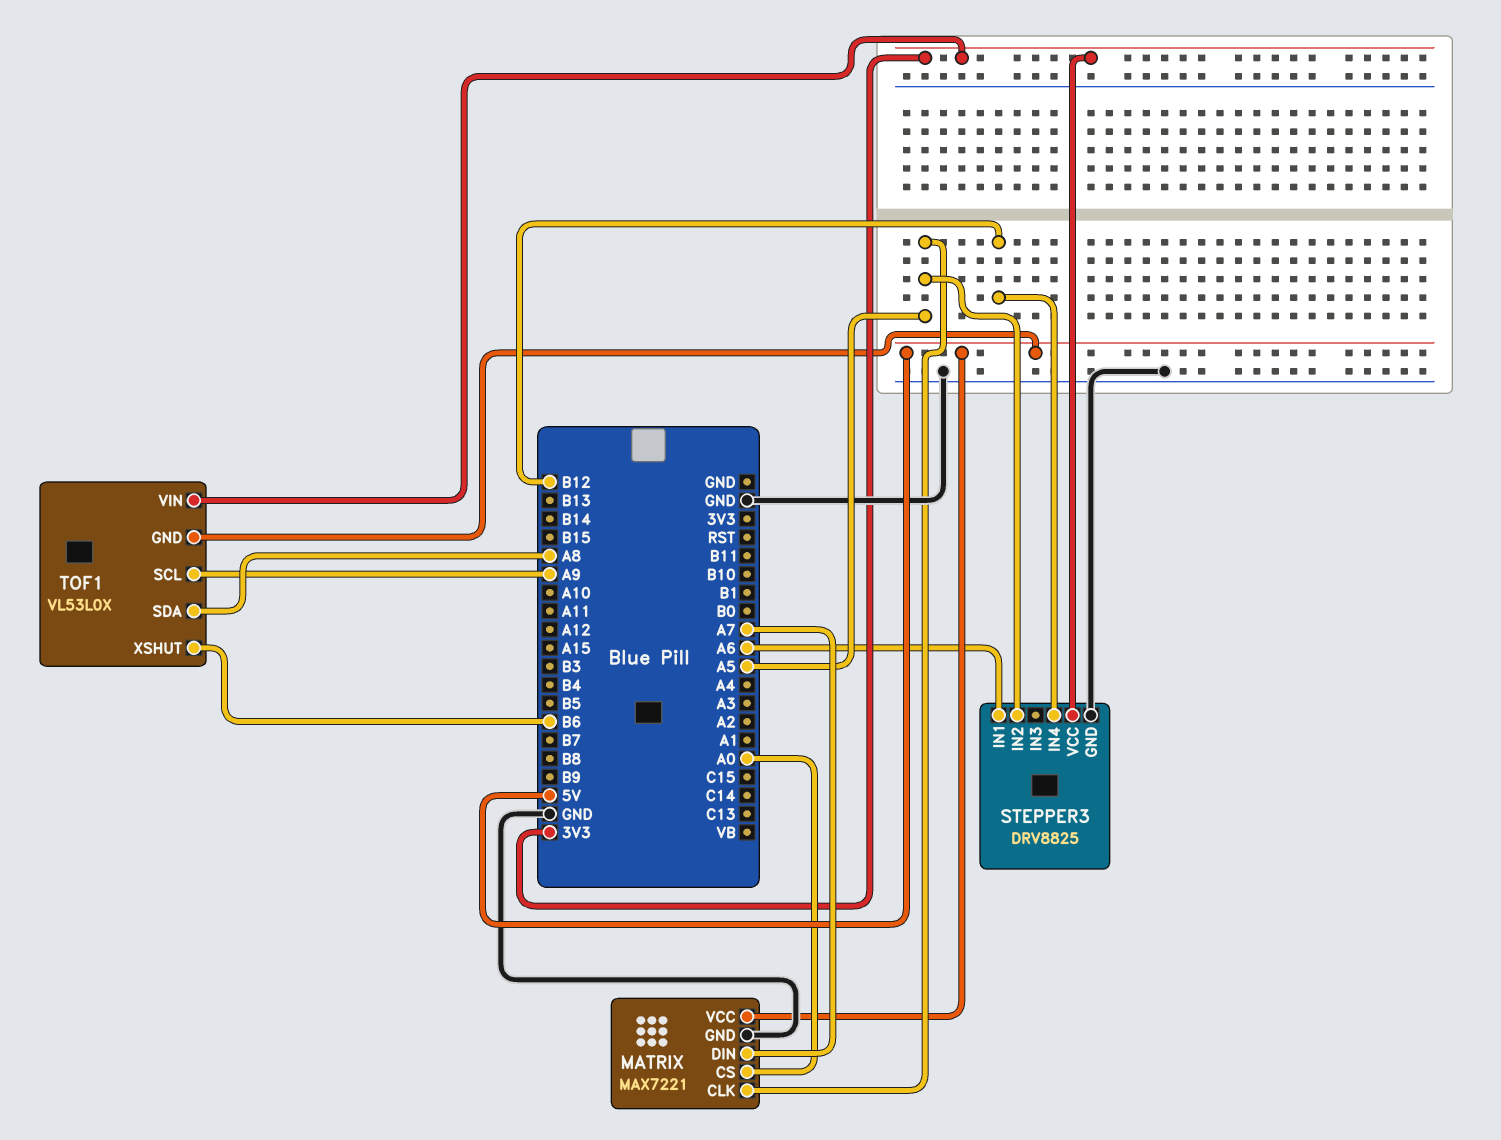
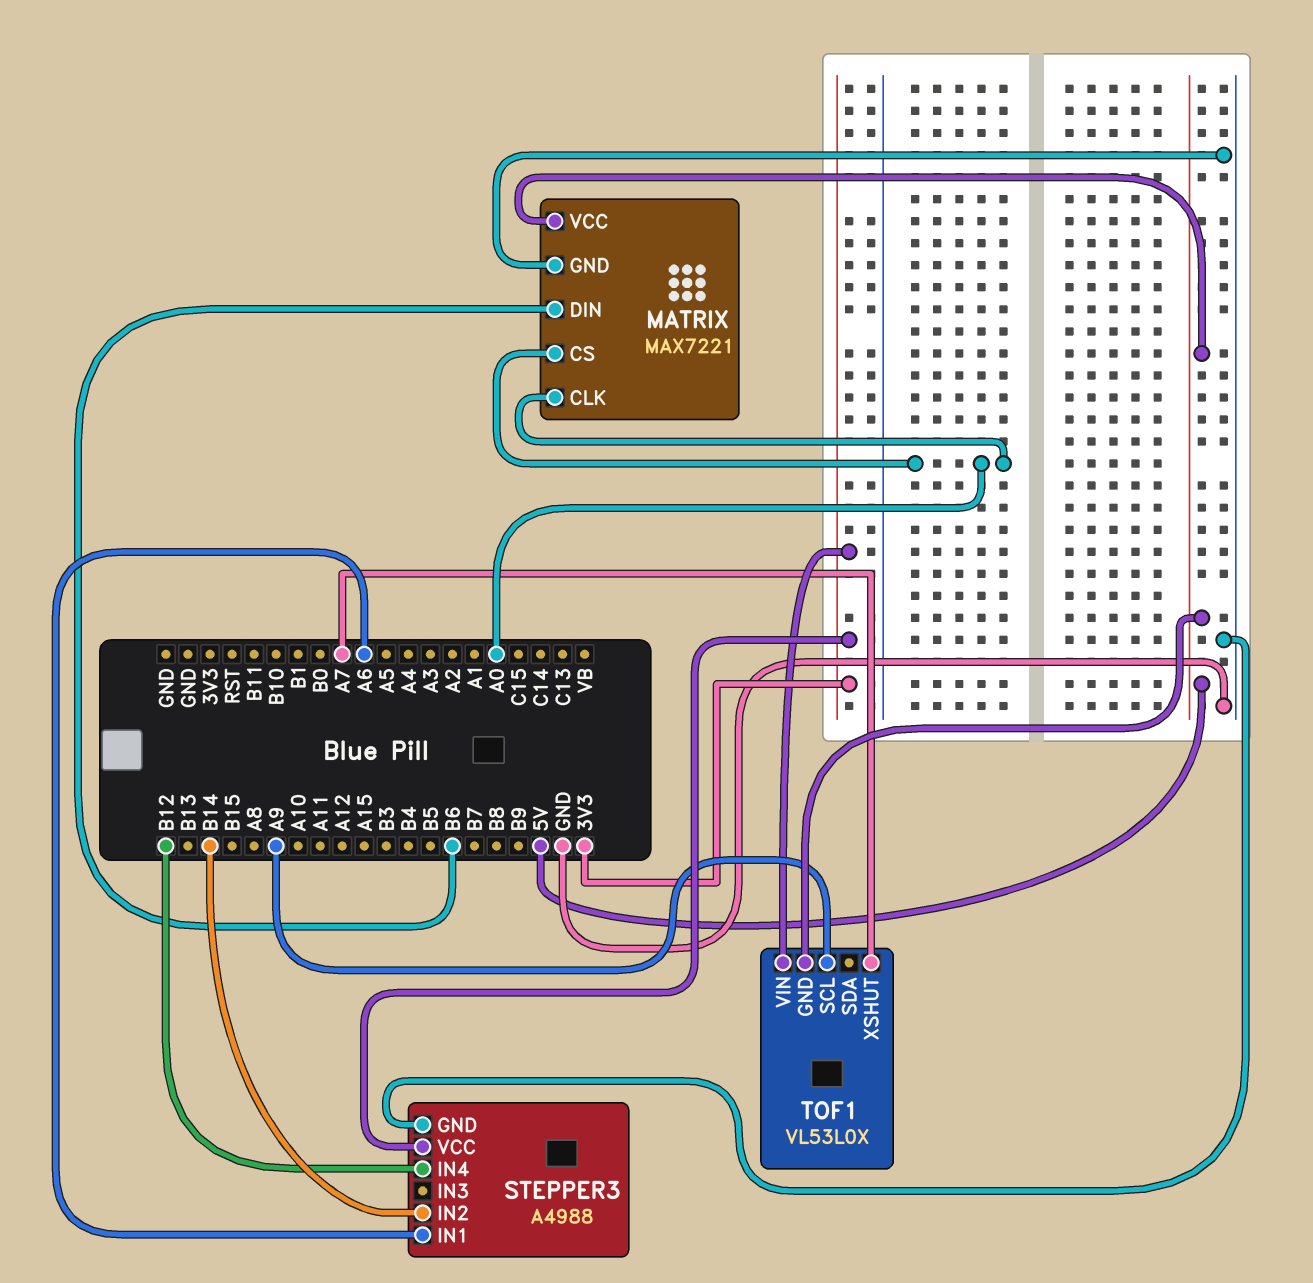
MATRIX pin CLK: A5 -> A0
MATRIX pin DIN: A7 -> B6
STEPPER3: DRV8825 -> A4988
STEPPER3 pin IN2: A5 -> B14
TOF1 pin SDA: A8 -> none
TOF1 pin XSHUT: B6 -> A7

